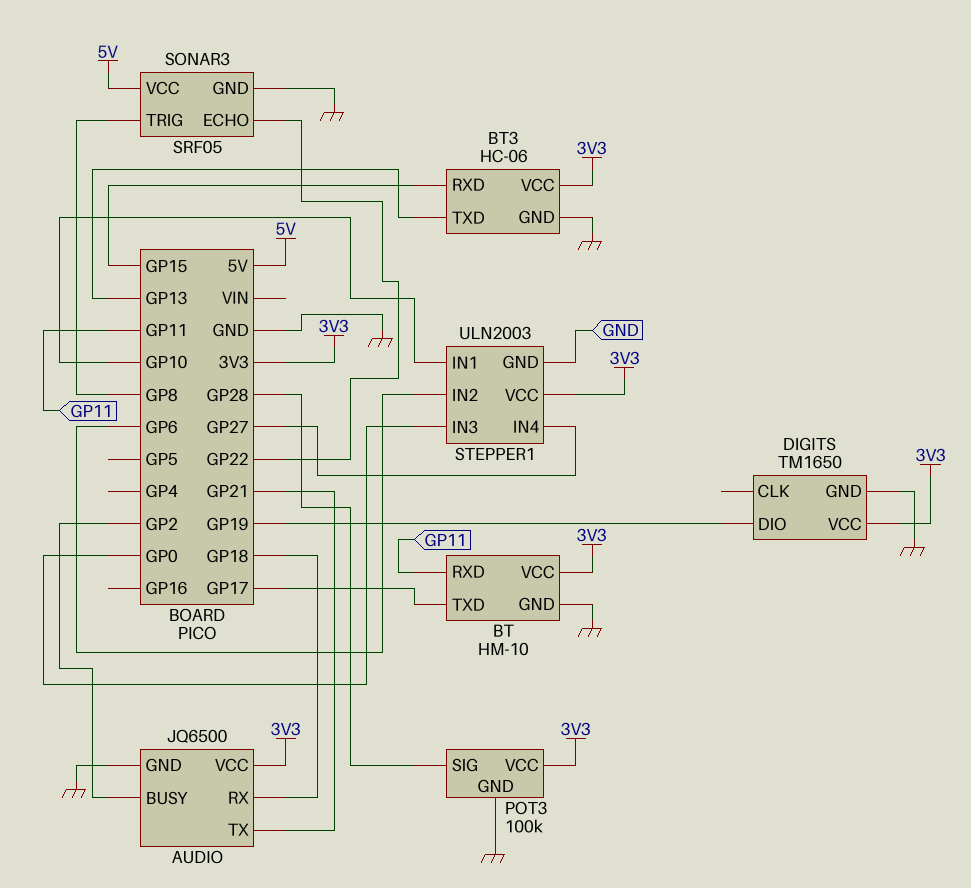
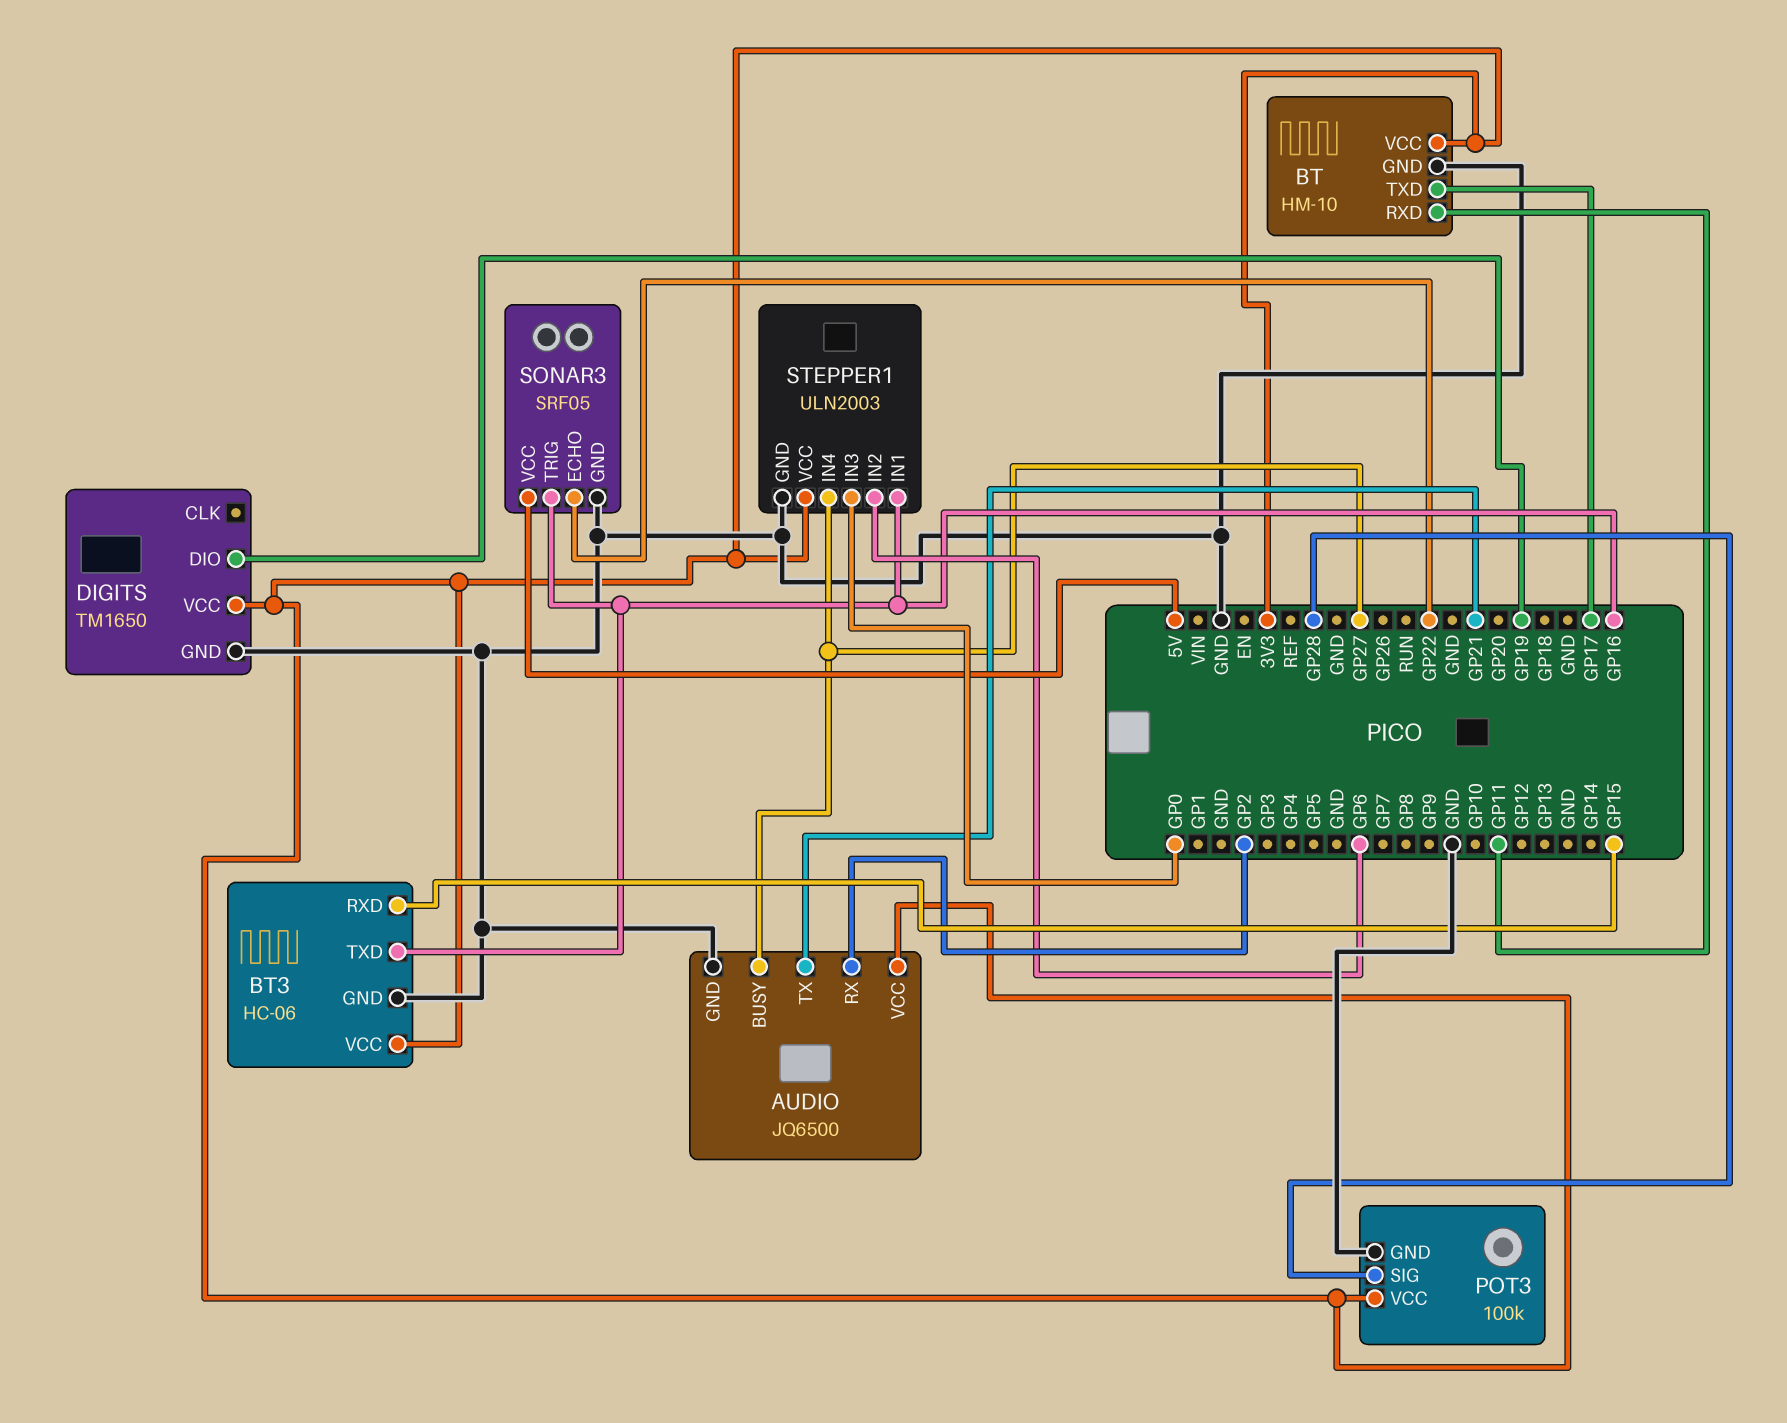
AUDIO pin BUSY: GP2 -> GP27
AUDIO pin RX: GP18 -> GP2
BT3 pin TXD: GP13 -> GP16
SONAR3 pin TRIG: GP8 -> GP16
STEPPER1 pin IN1: GP10 -> GP16

